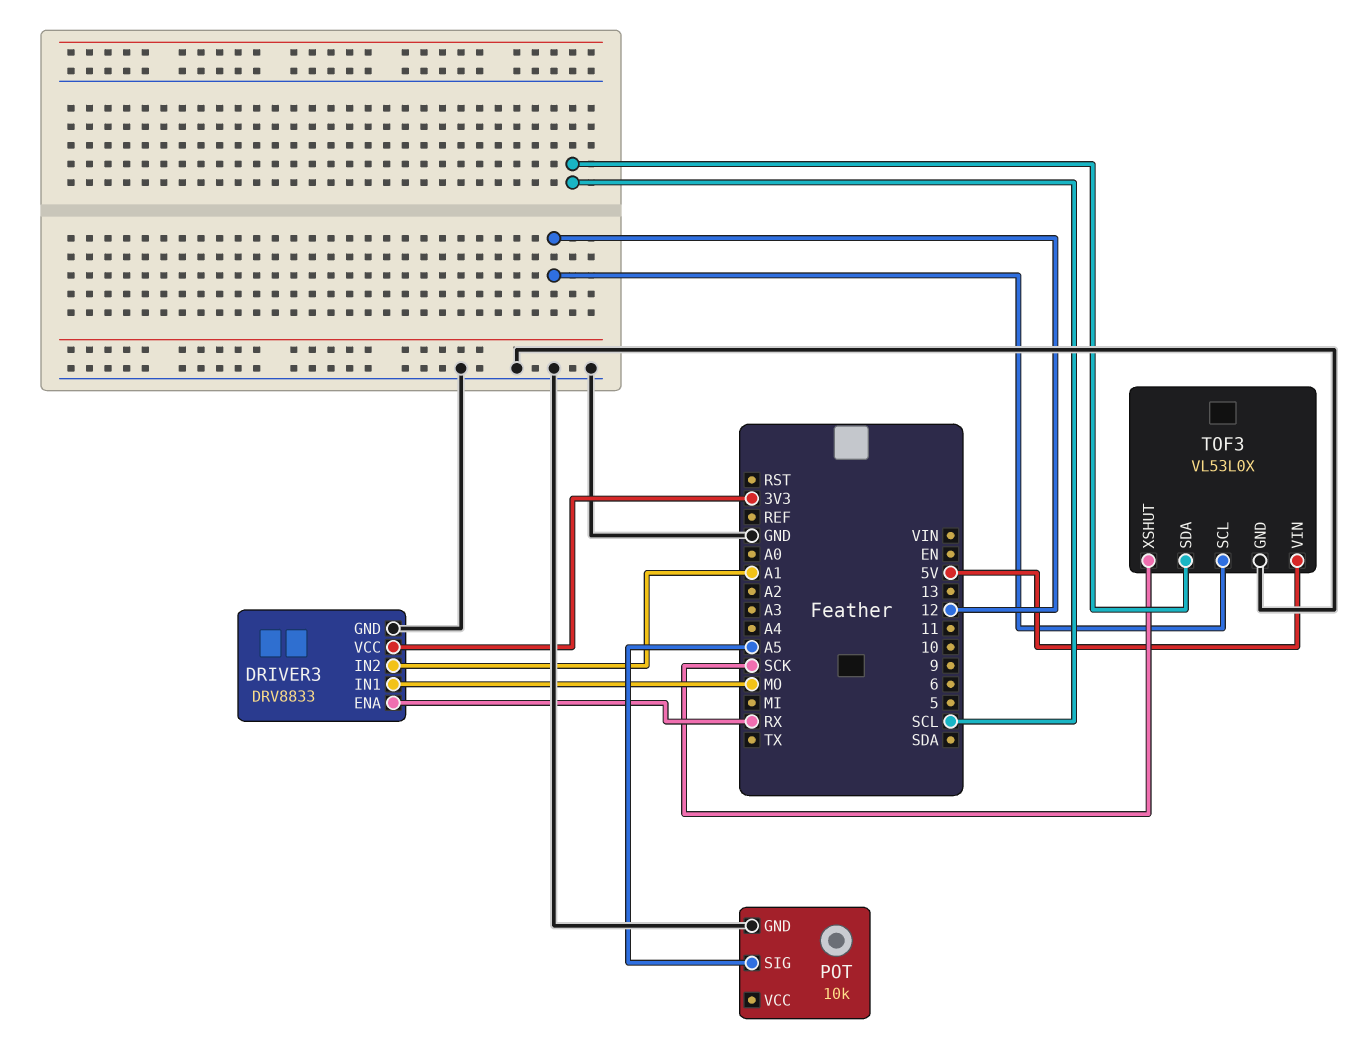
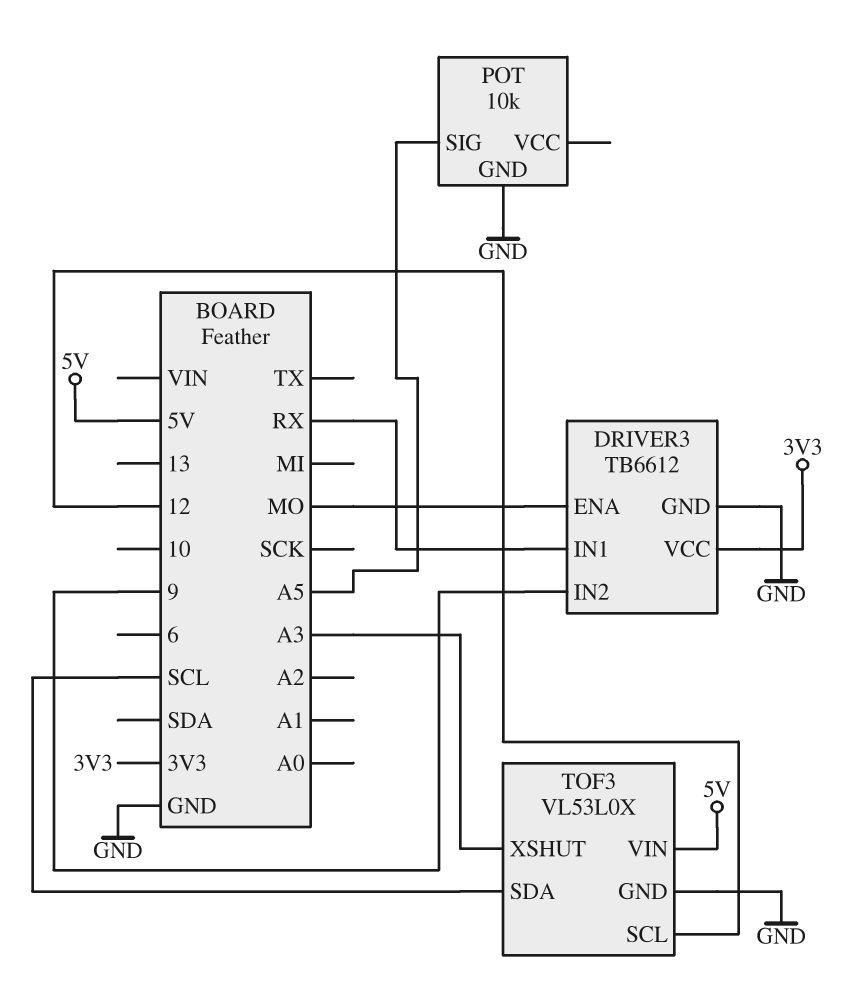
DRIVER3: DRV8833 -> TB6612
DRIVER3 pin ENA: RX -> MO
DRIVER3 pin IN1: MO -> RX
DRIVER3 pin IN2: A1 -> 9
TOF3 pin XSHUT: SCK -> A3

